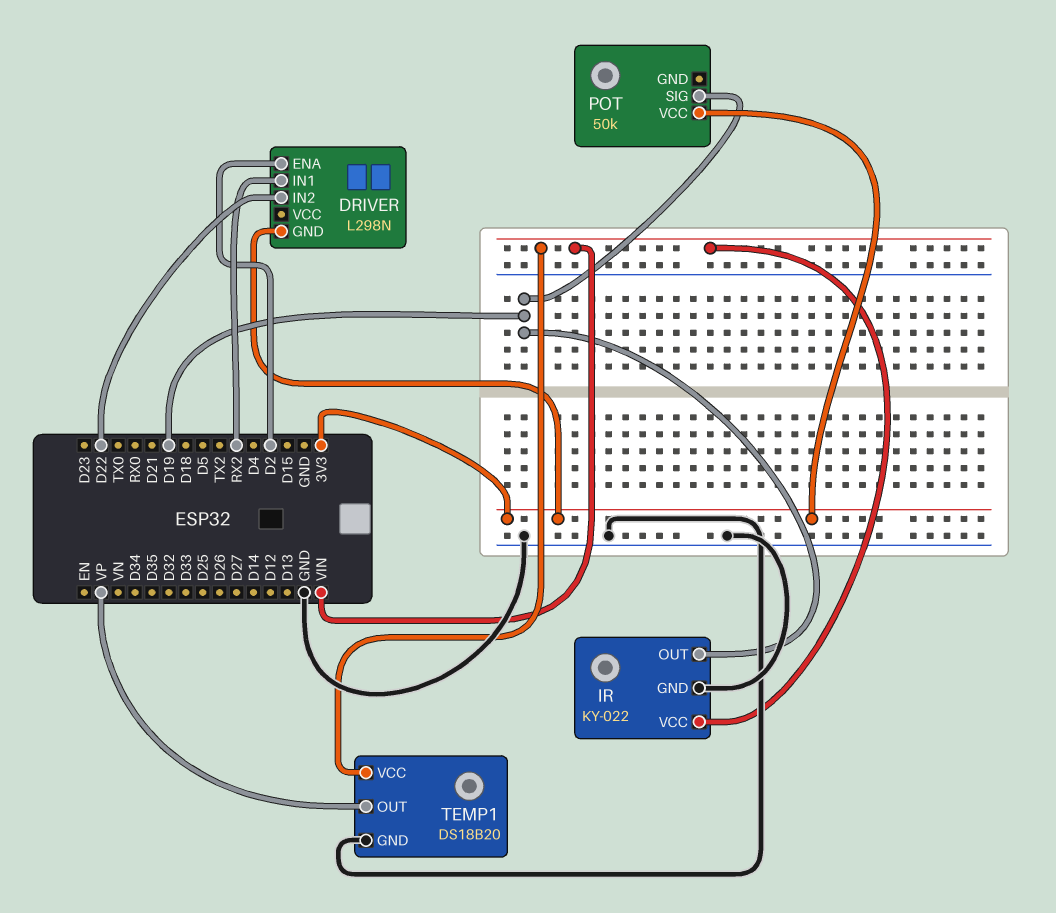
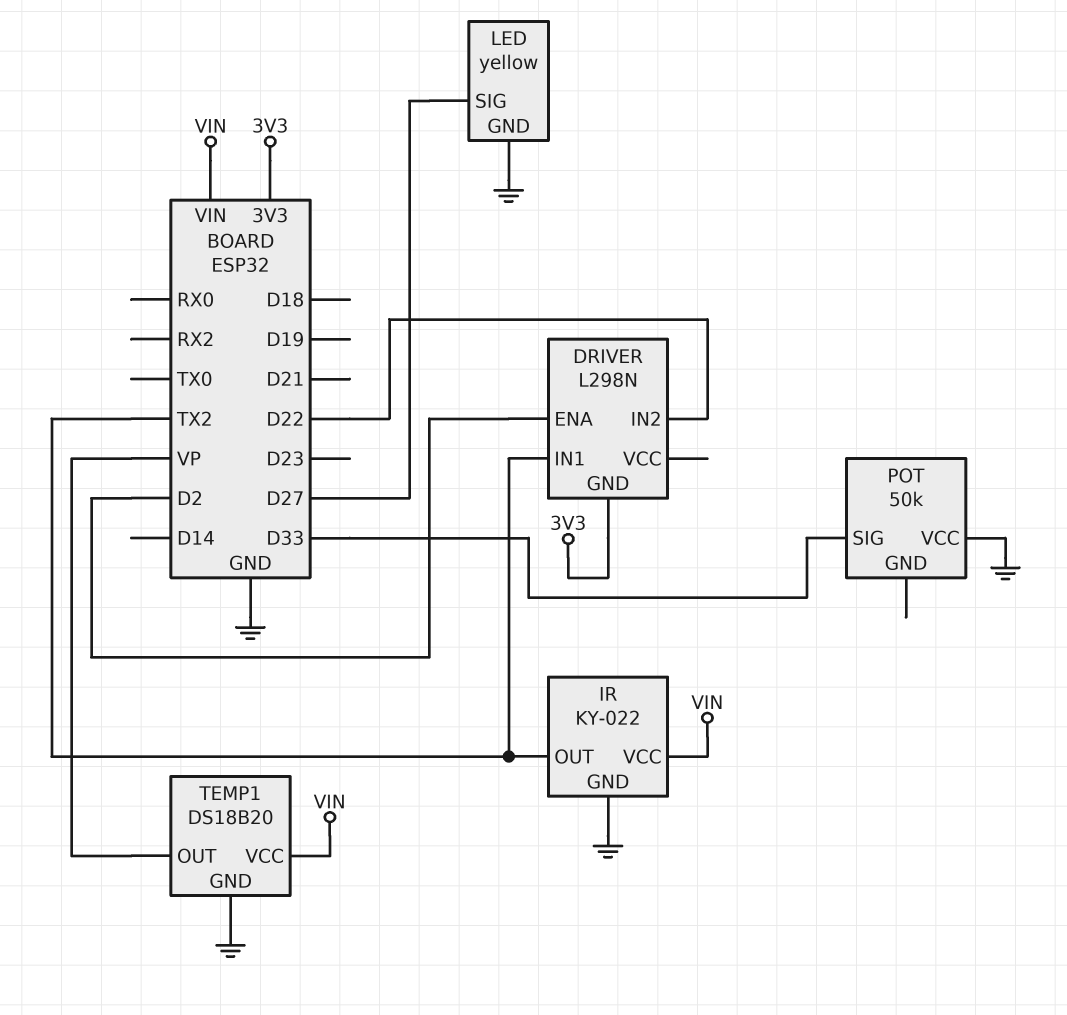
DRIVER pin IN1: RX2 -> TX2
IR pin OUT: D19 -> TX2
LED: none -> yellow
LED pin GND: none -> GND
LED pin SIG: none -> D27
POT pin SIG: D19 -> D33
POT pin VCC: 3V3 -> GND

